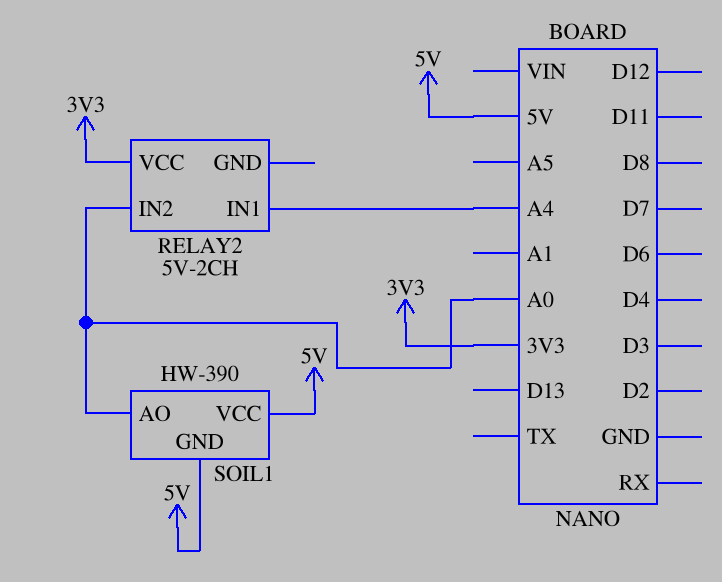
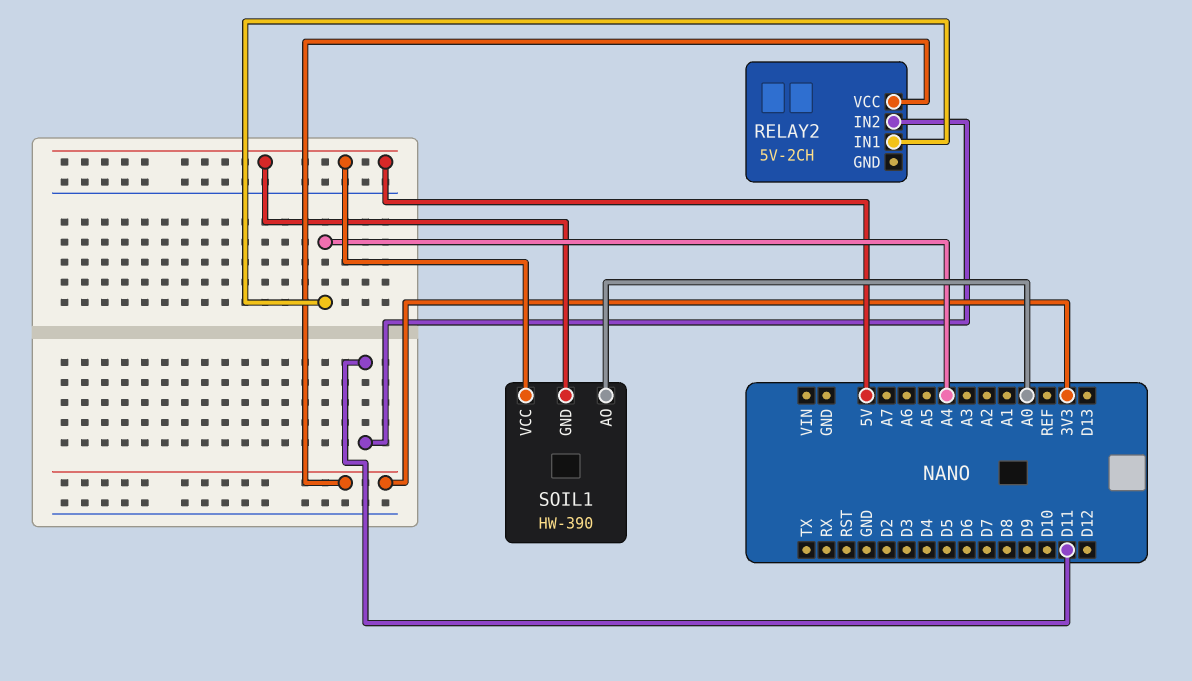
RELAY2 pin IN2: A0 -> D11

